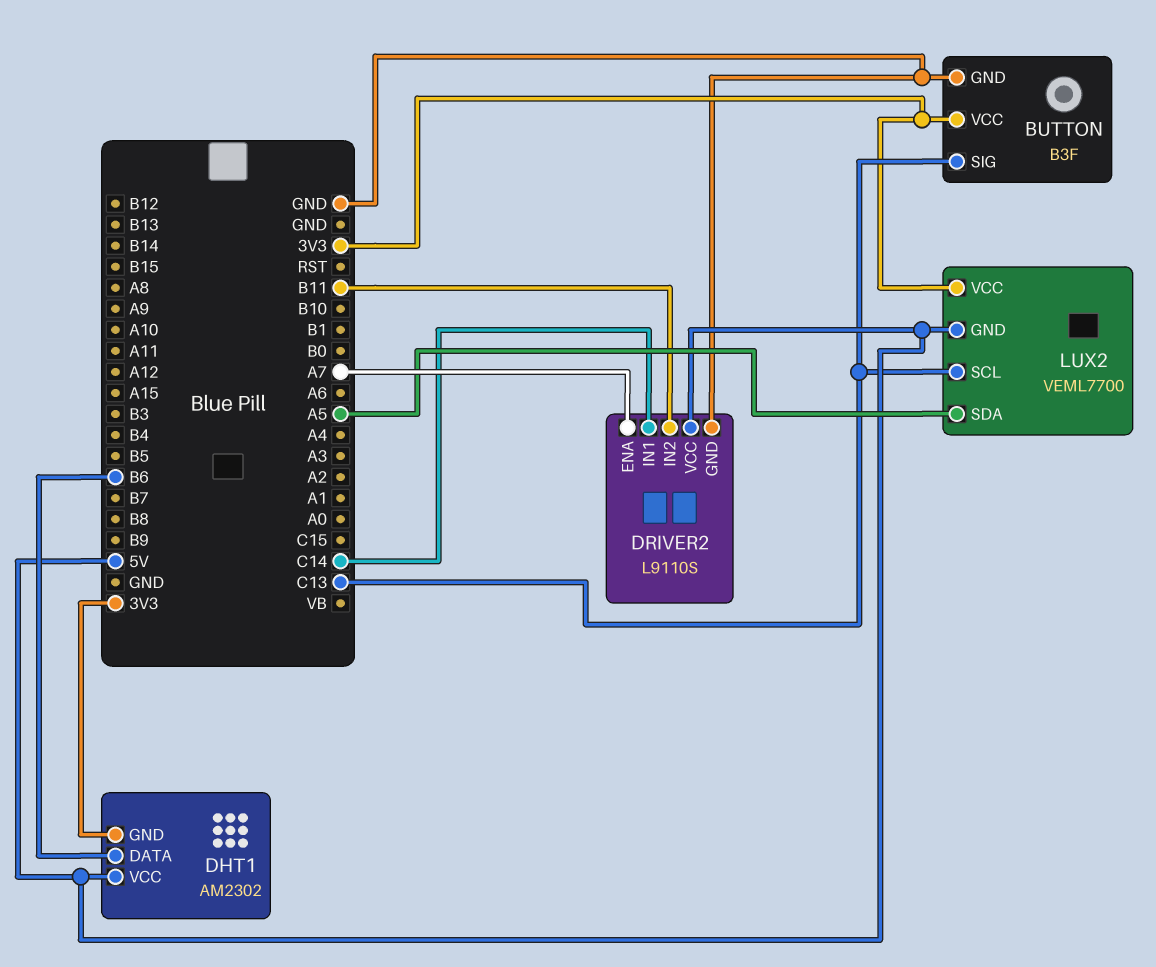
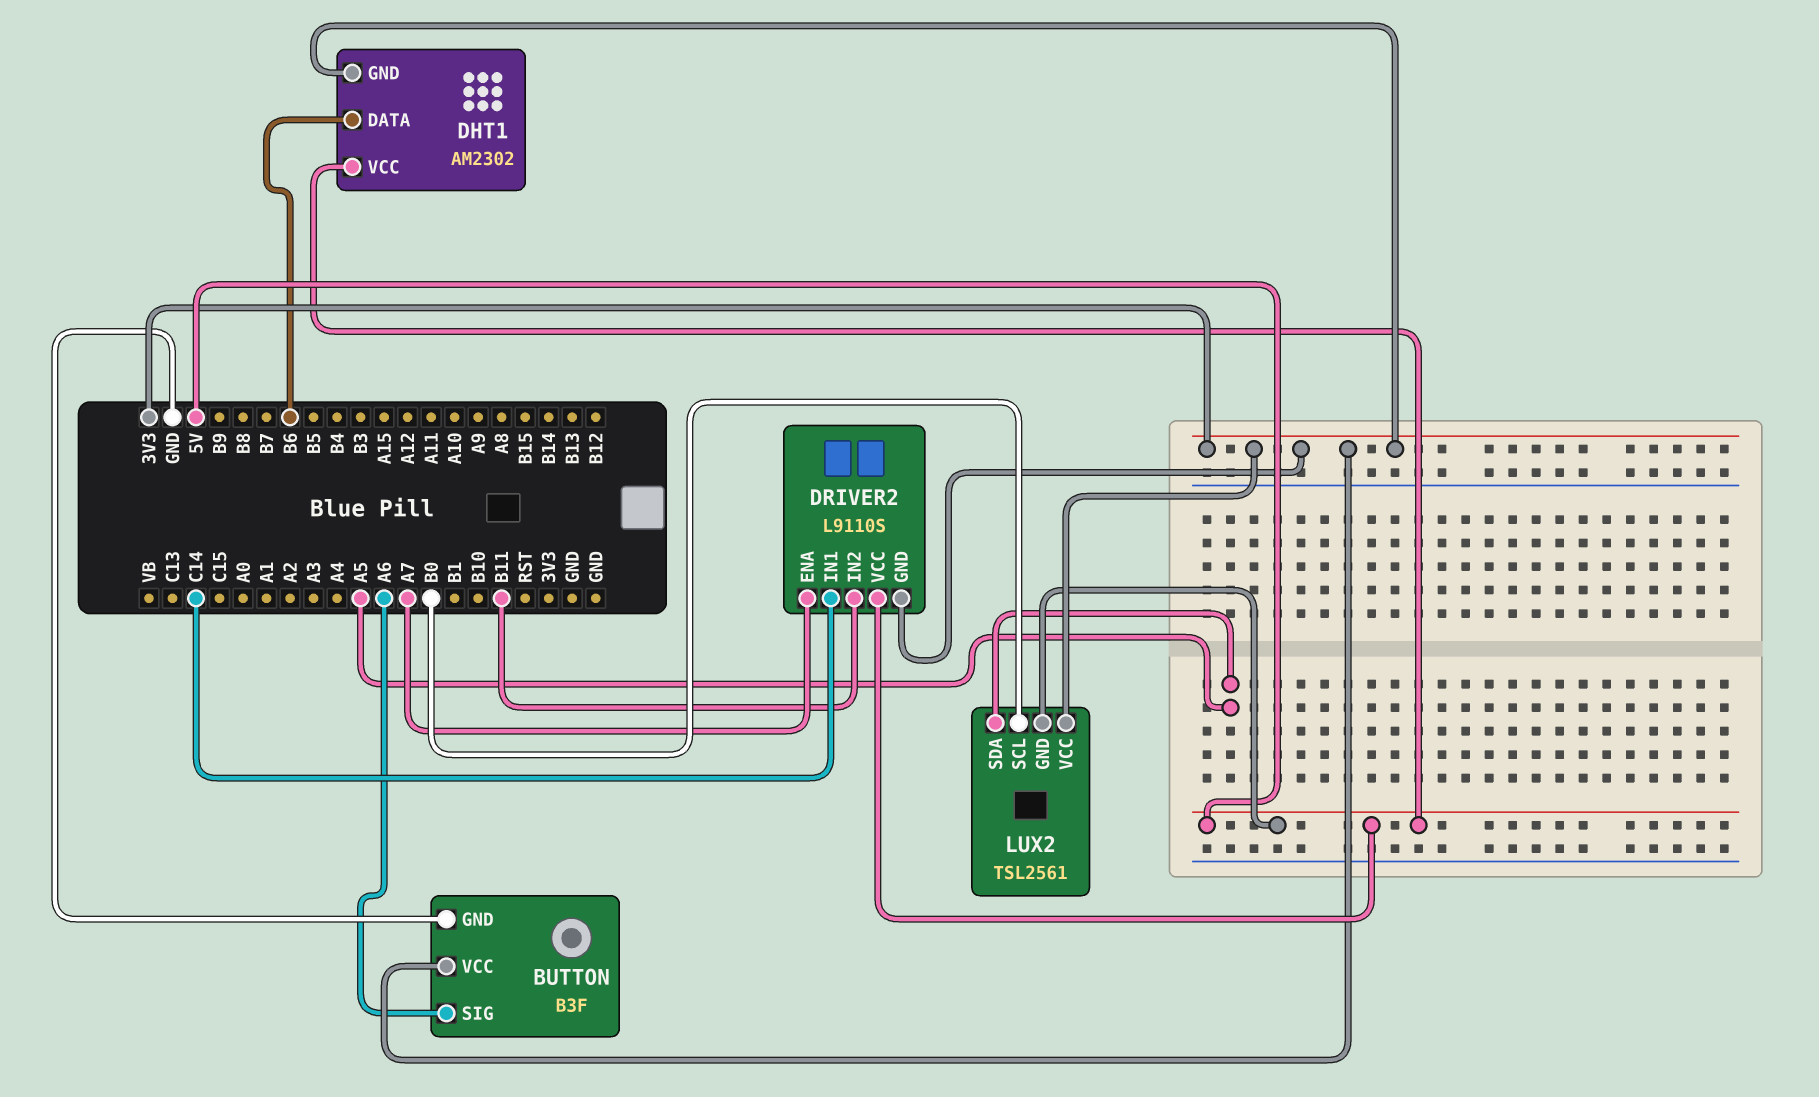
BUTTON pin SIG: C13 -> A6
DRIVER2 pin GND: GND -> 3V3
LUX2: VEML7700 -> TSL2561
LUX2 pin SCL: C13 -> B0

